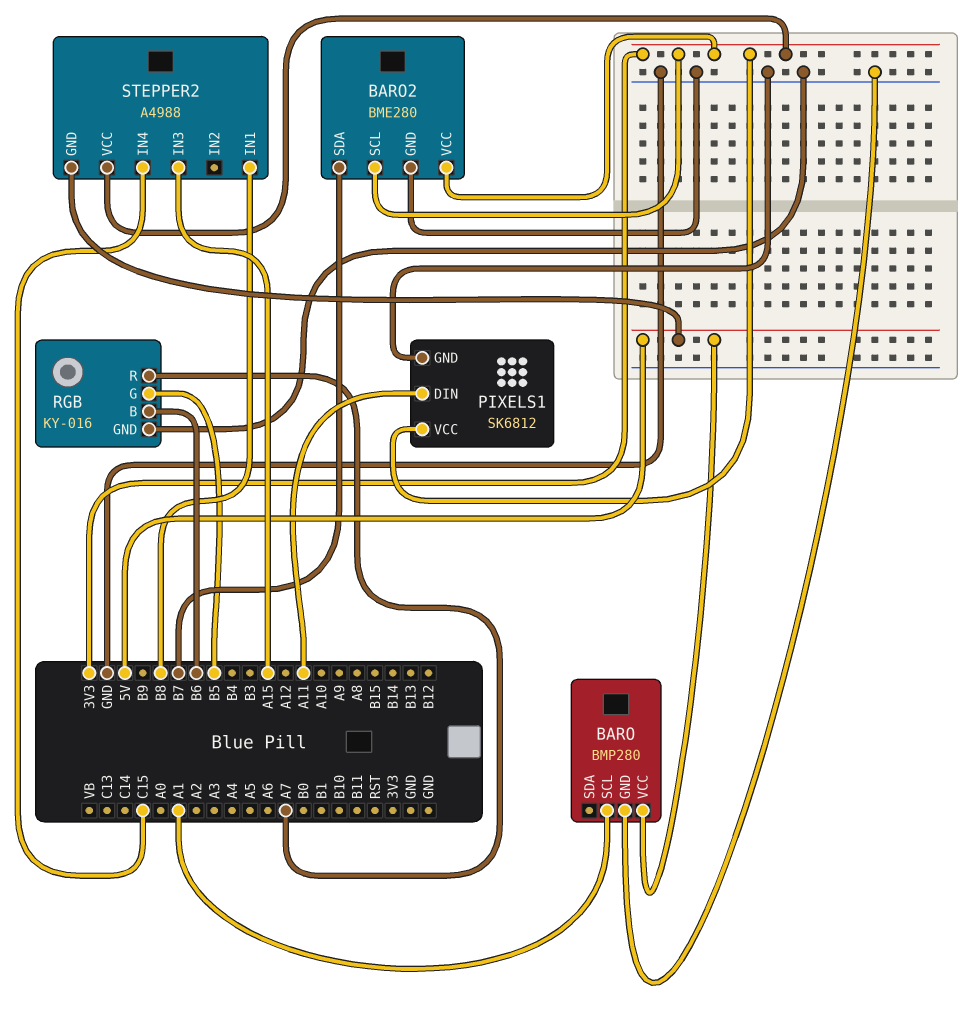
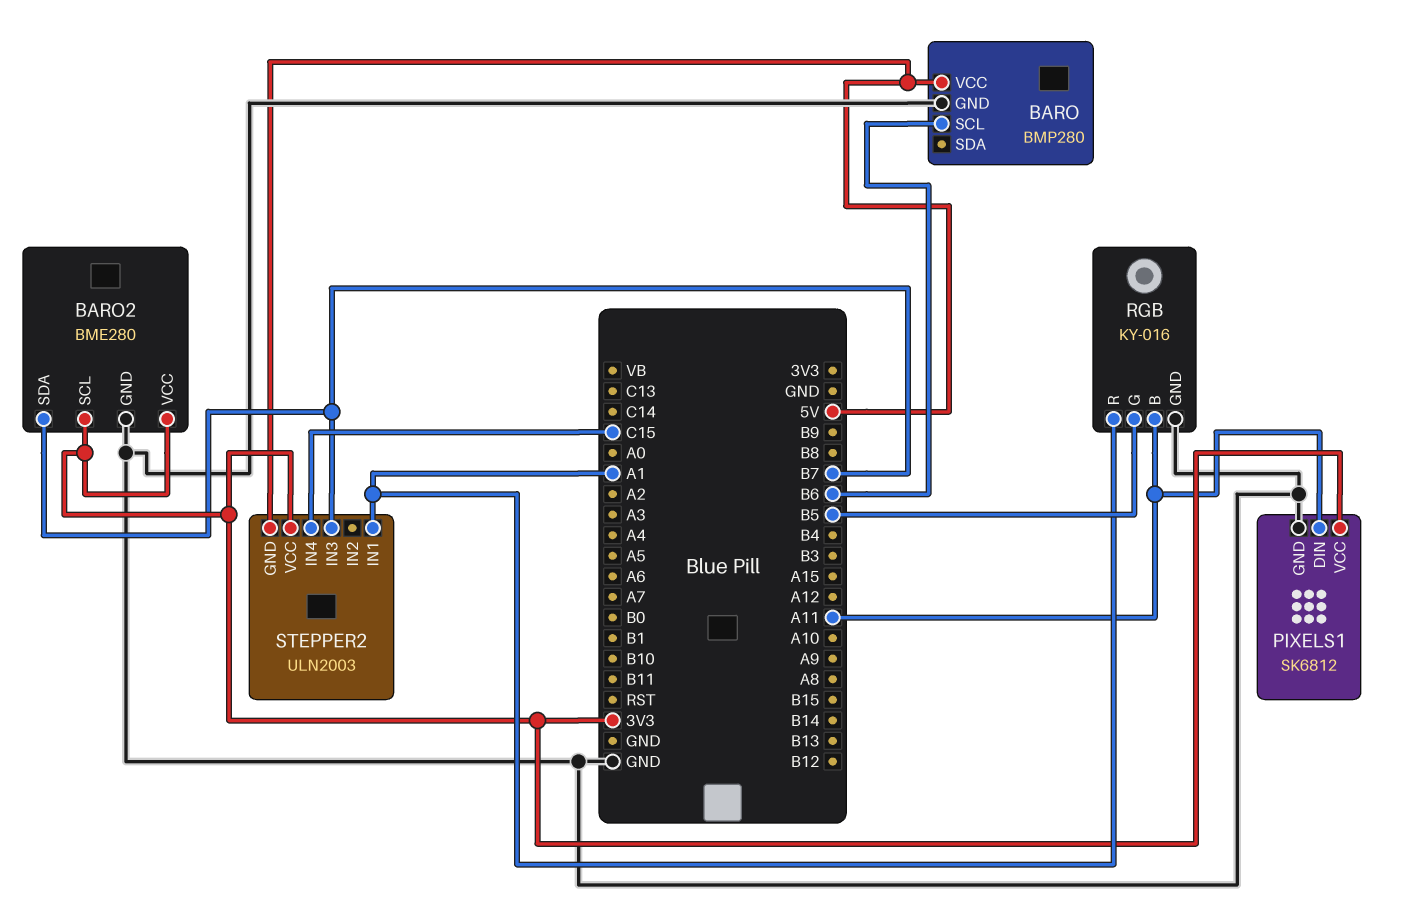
BARO pin SCL: A1 -> B6
RGB pin B: B6 -> A11
RGB pin R: A7 -> A1
STEPPER2: A4988 -> ULN2003
STEPPER2 pin IN1: B8 -> A1
STEPPER2 pin IN3: A15 -> B7

